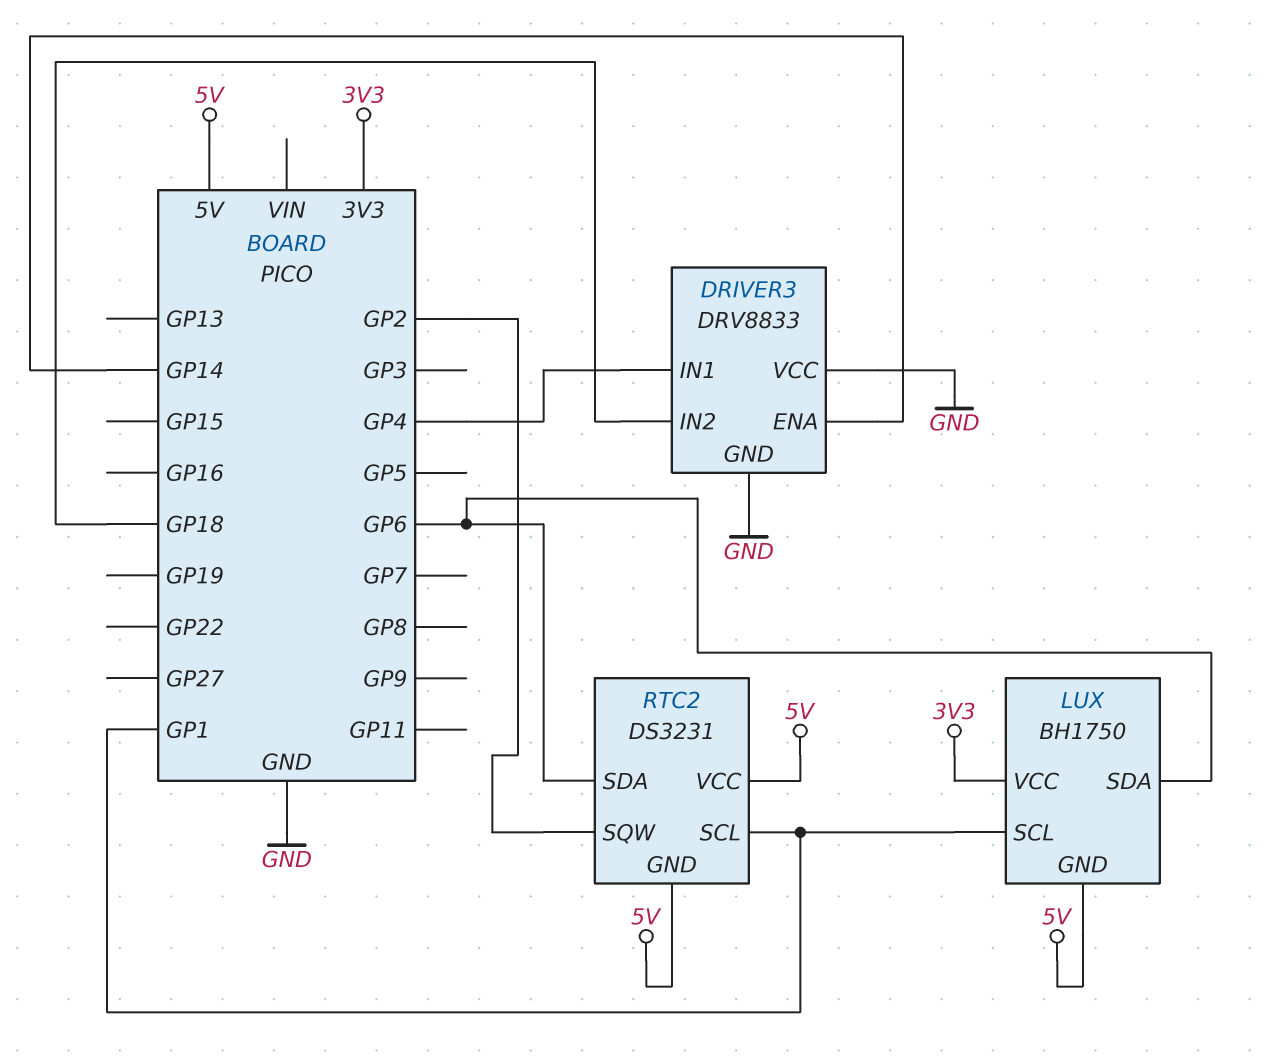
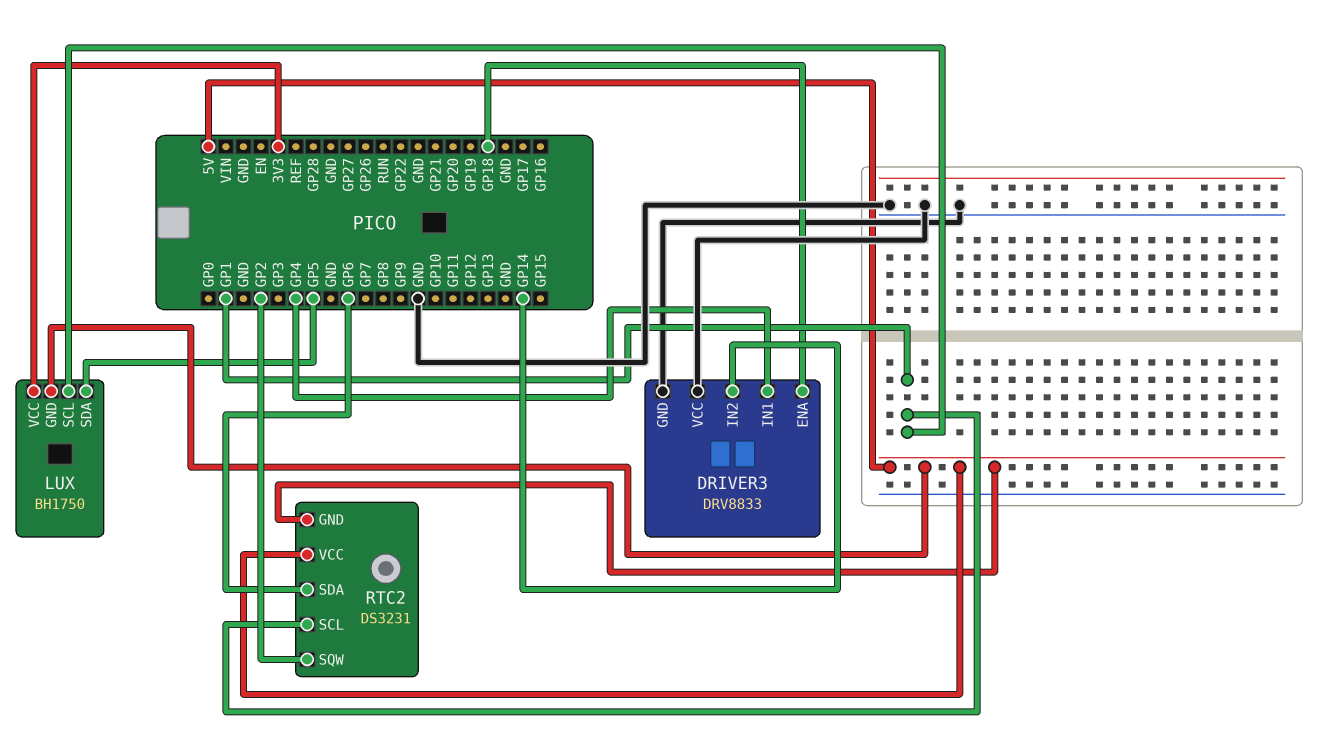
DRIVER3 pin ENA: GP14 -> GP18
DRIVER3 pin IN2: GP18 -> GP14
LUX pin SDA: GP6 -> GP5

